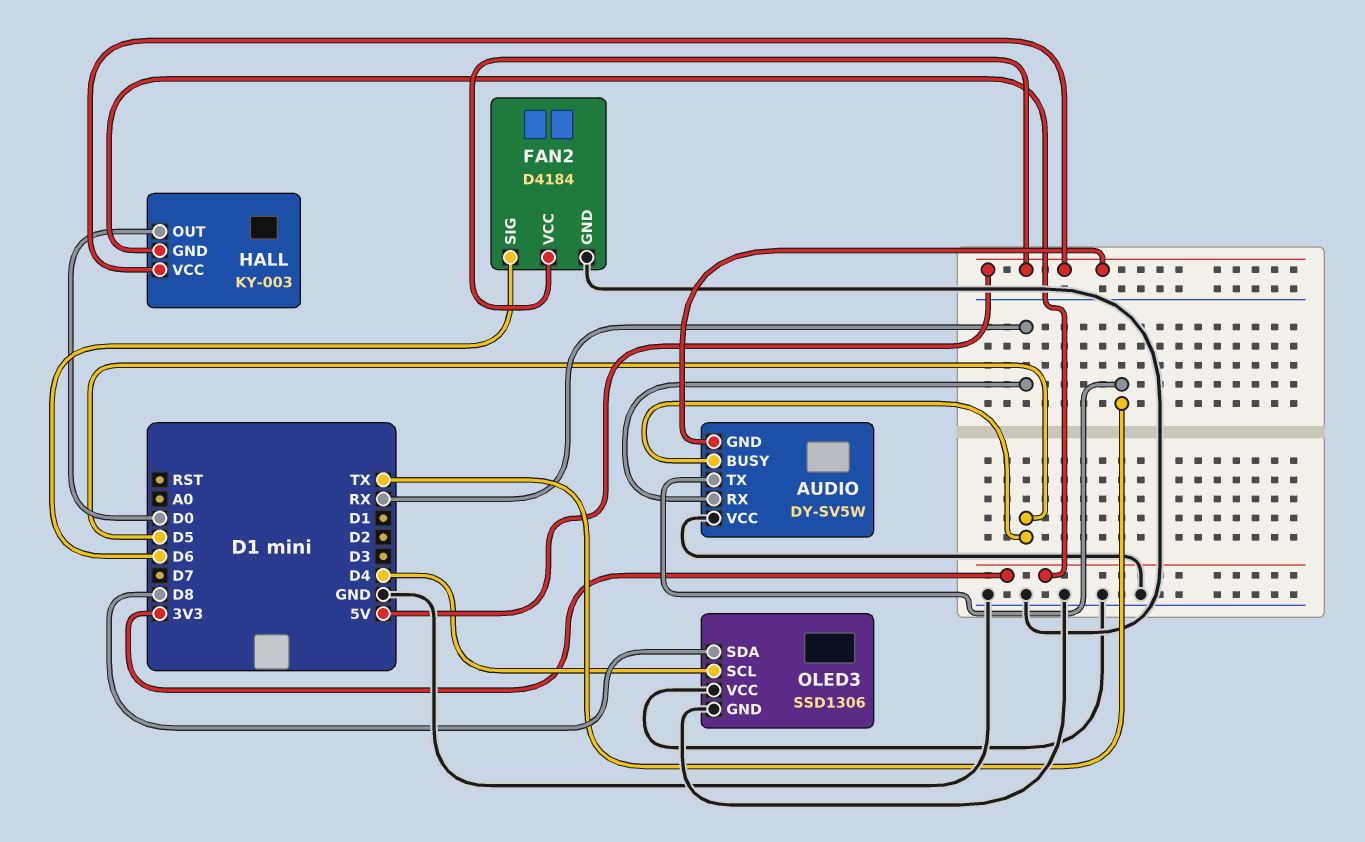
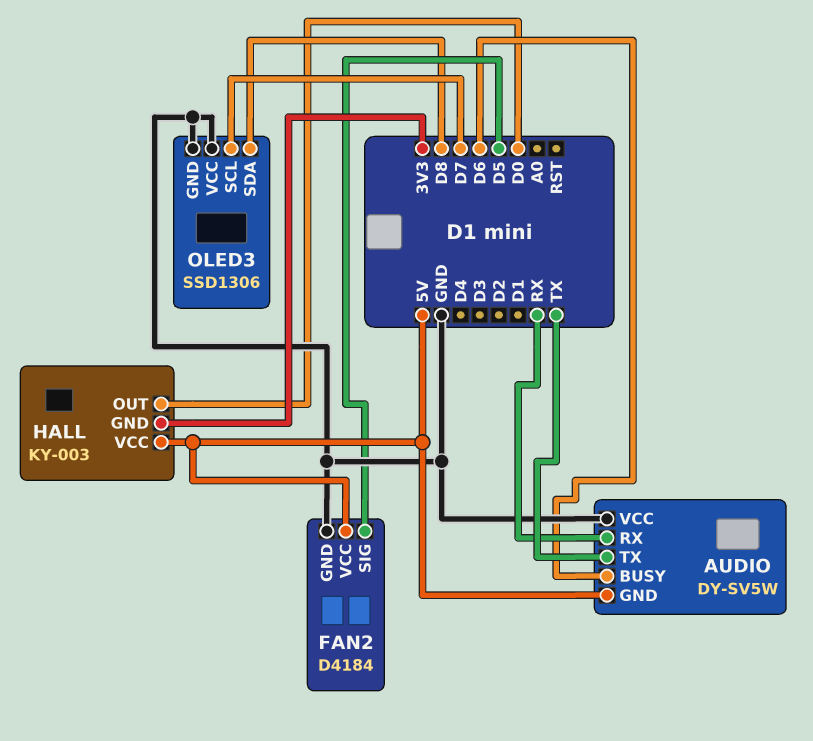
AUDIO pin BUSY: D5 -> D6
FAN2 pin SIG: D6 -> D5
OLED3 pin SCL: D4 -> D7

